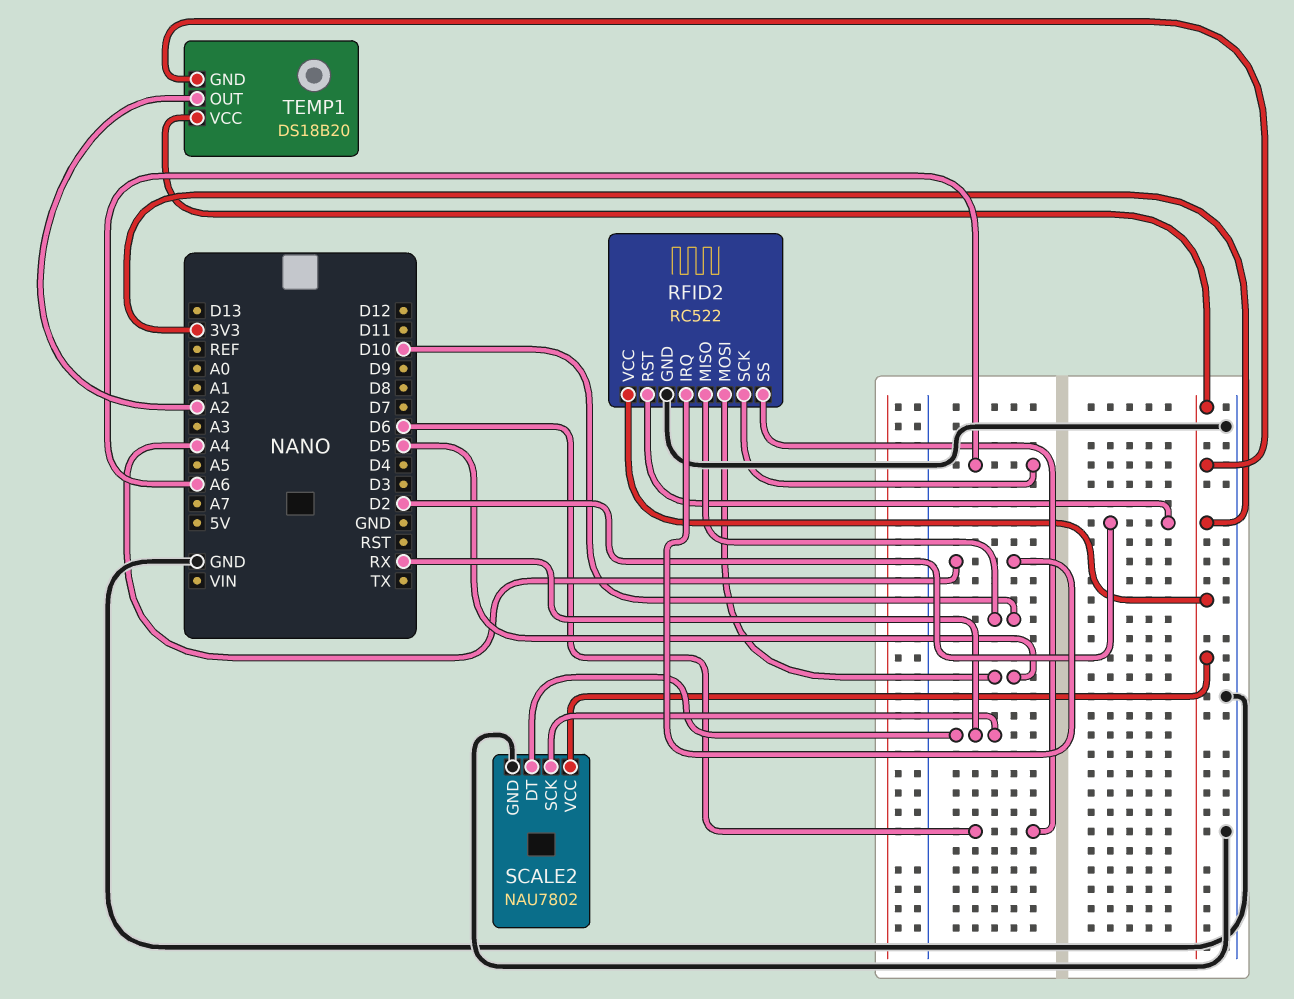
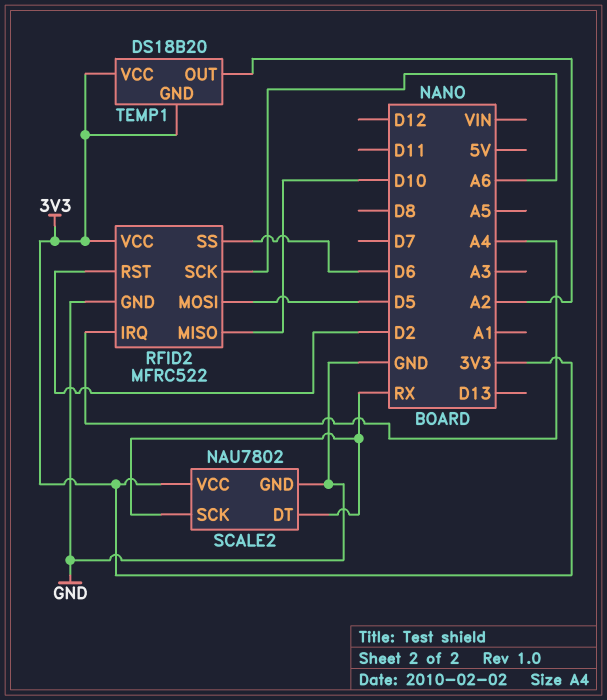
RFID2: RC522 -> MFRC522

